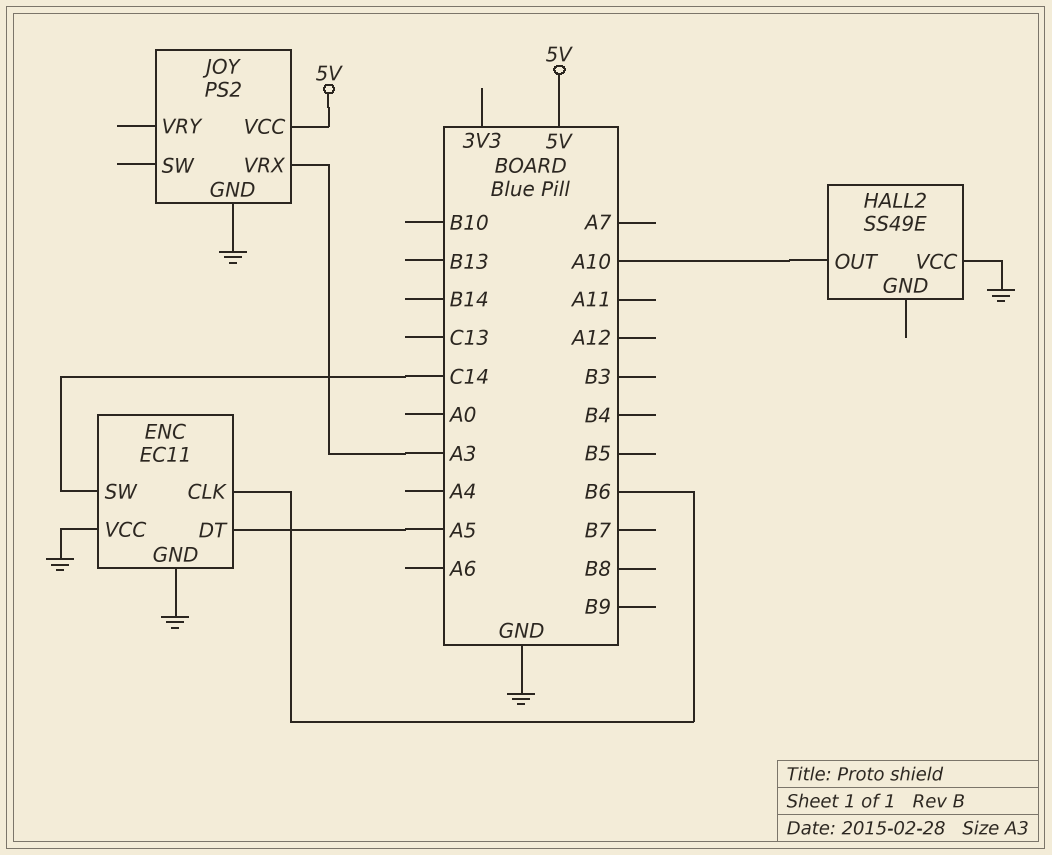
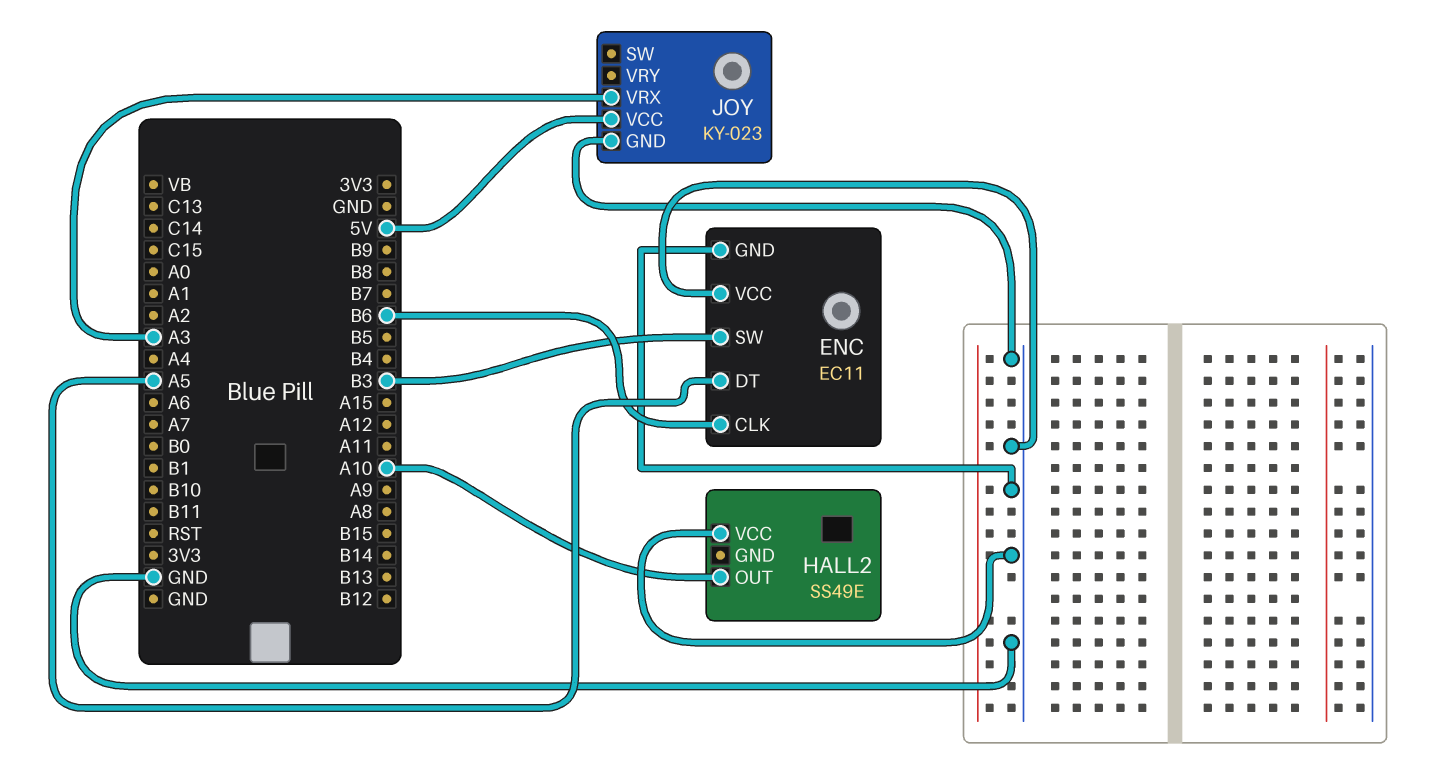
ENC pin SW: C14 -> B3
JOY: PS2 -> KY-023

